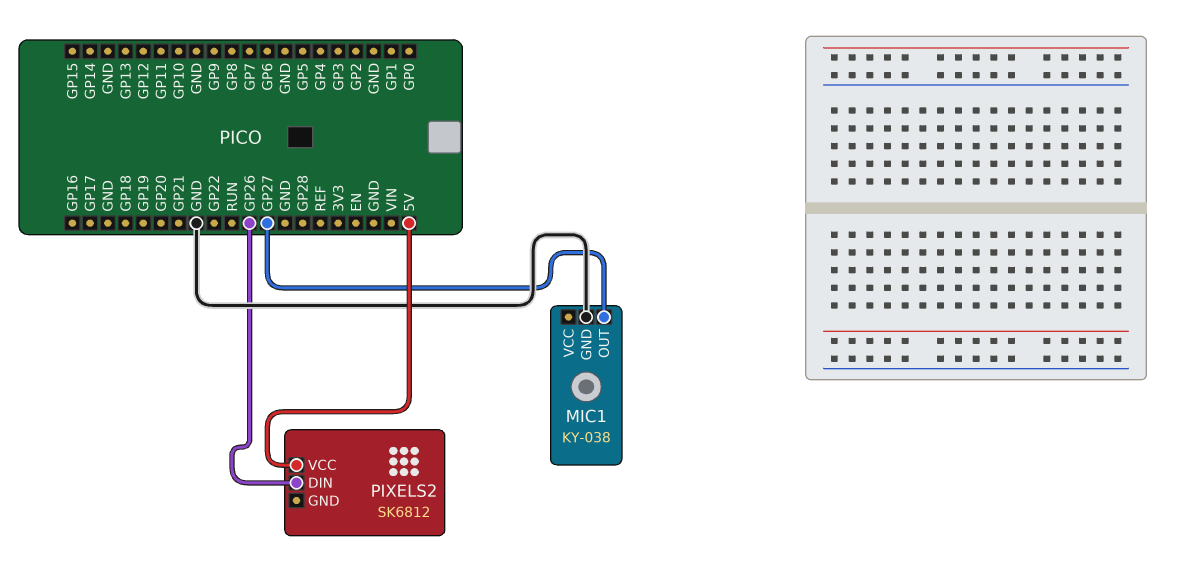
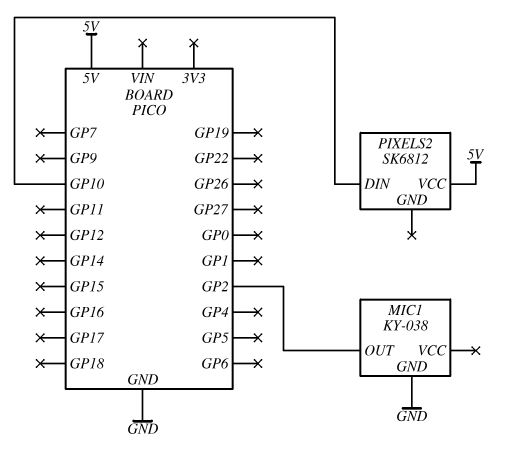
MIC1 pin OUT: GP27 -> GP2
PIXELS2 pin DIN: GP26 -> GP10

